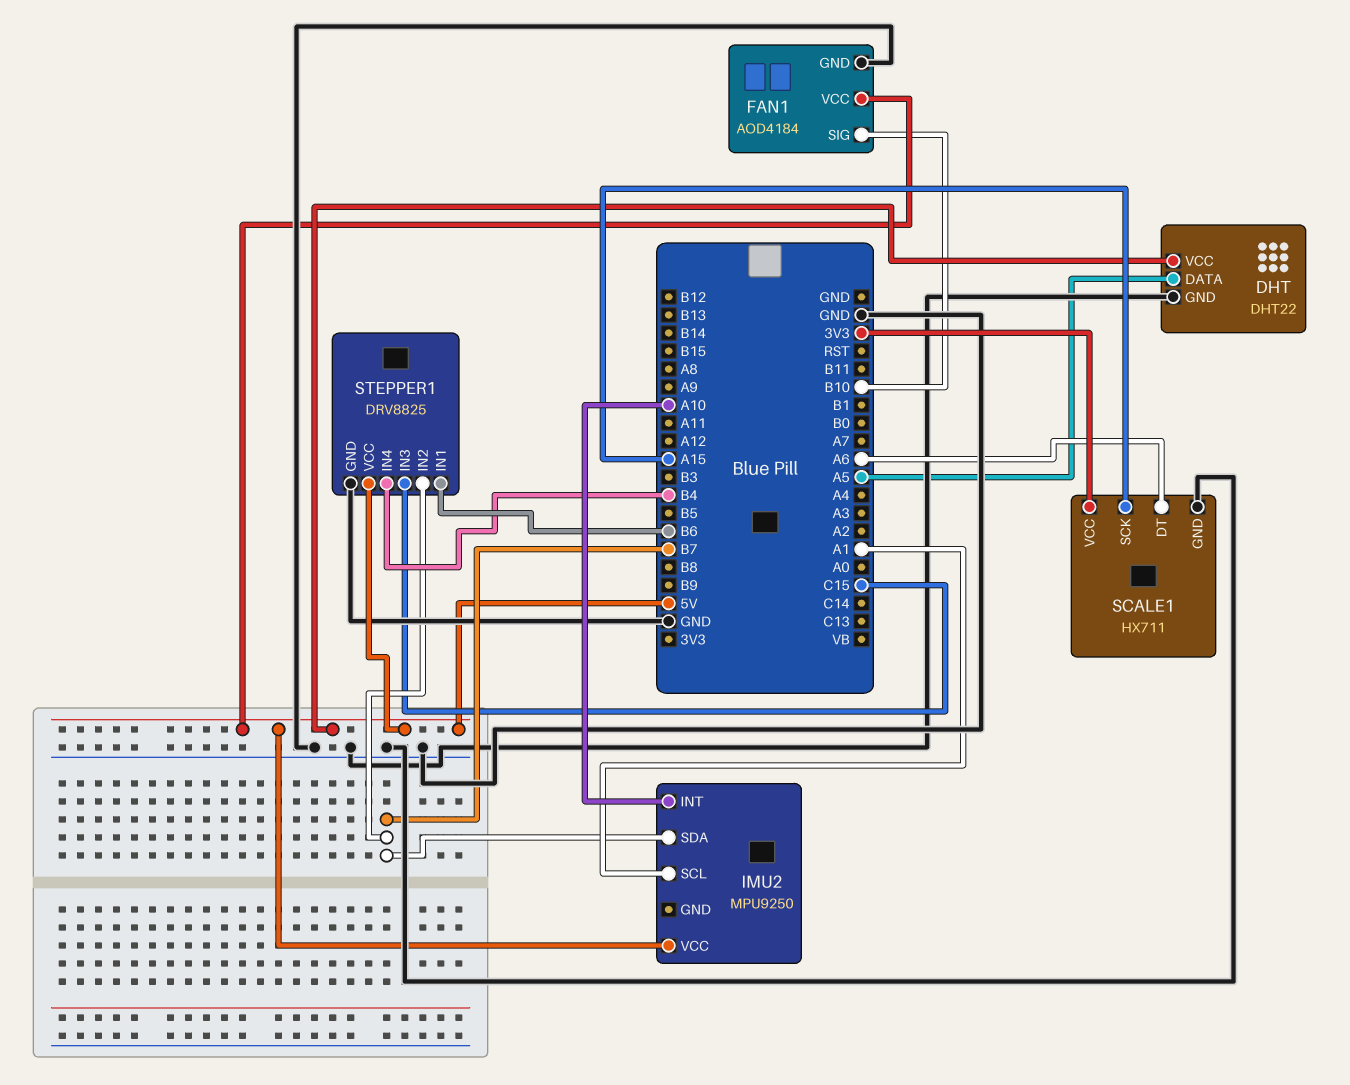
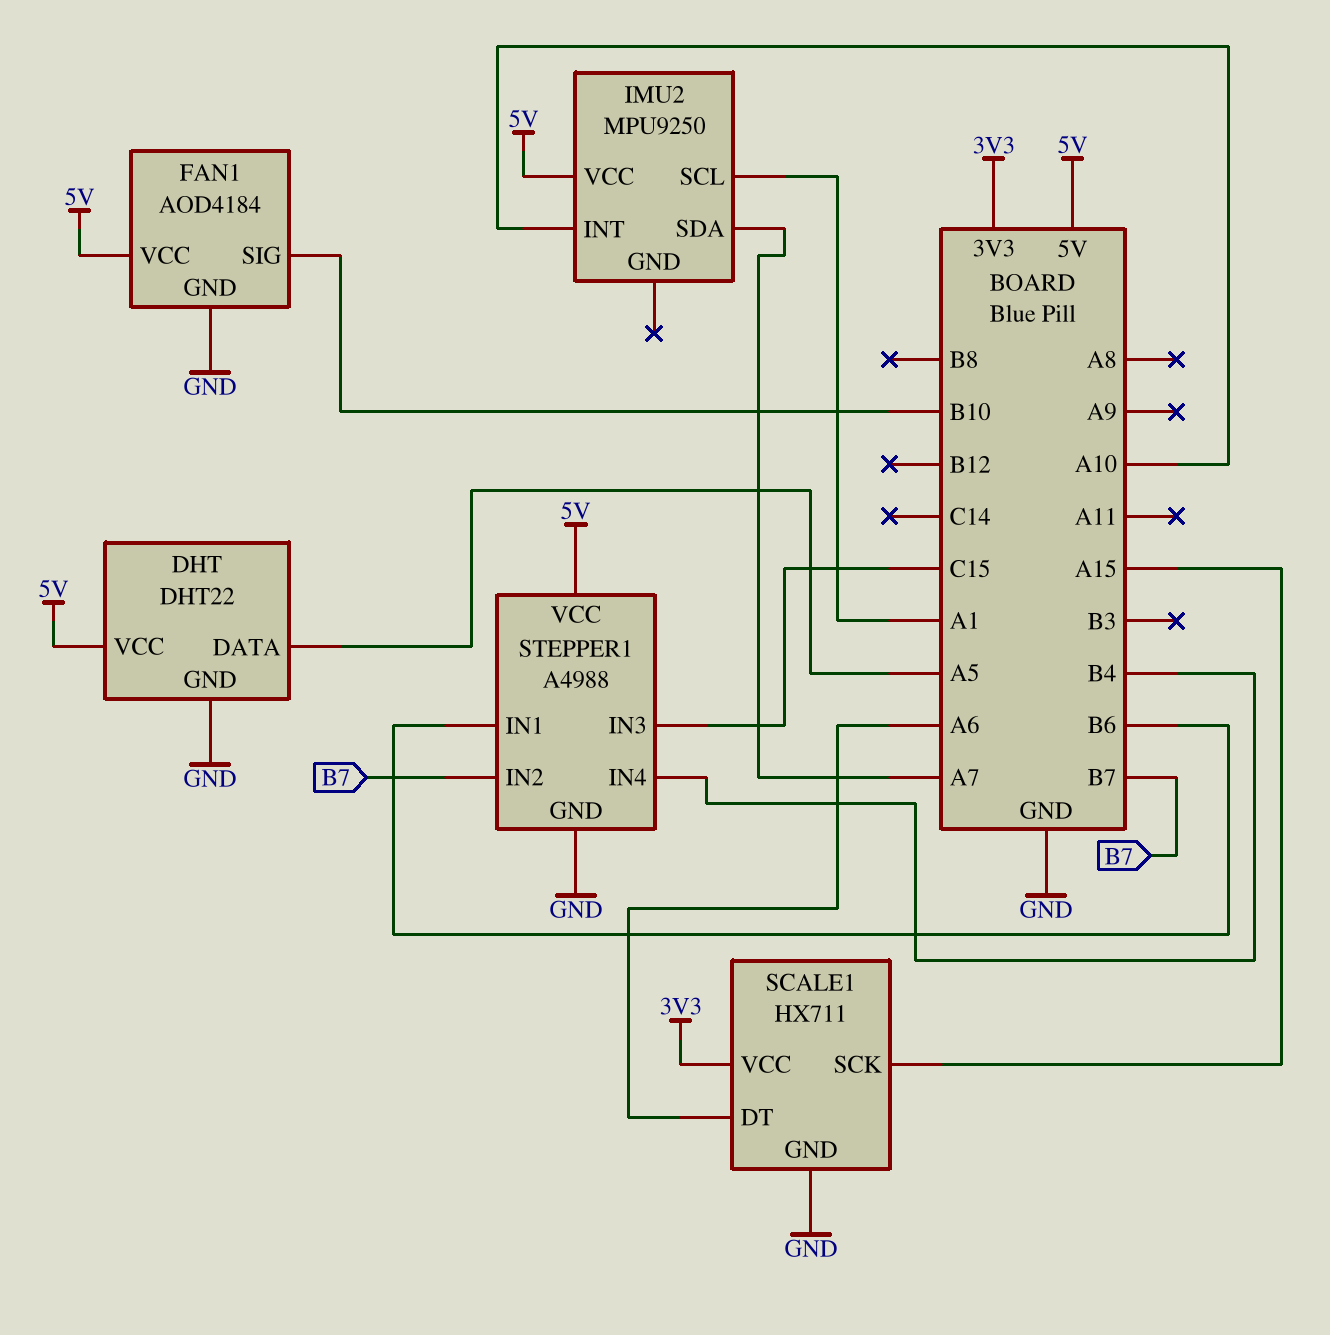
IMU2 pin SDA: B7 -> A7
STEPPER1: DRV8825 -> A4988

